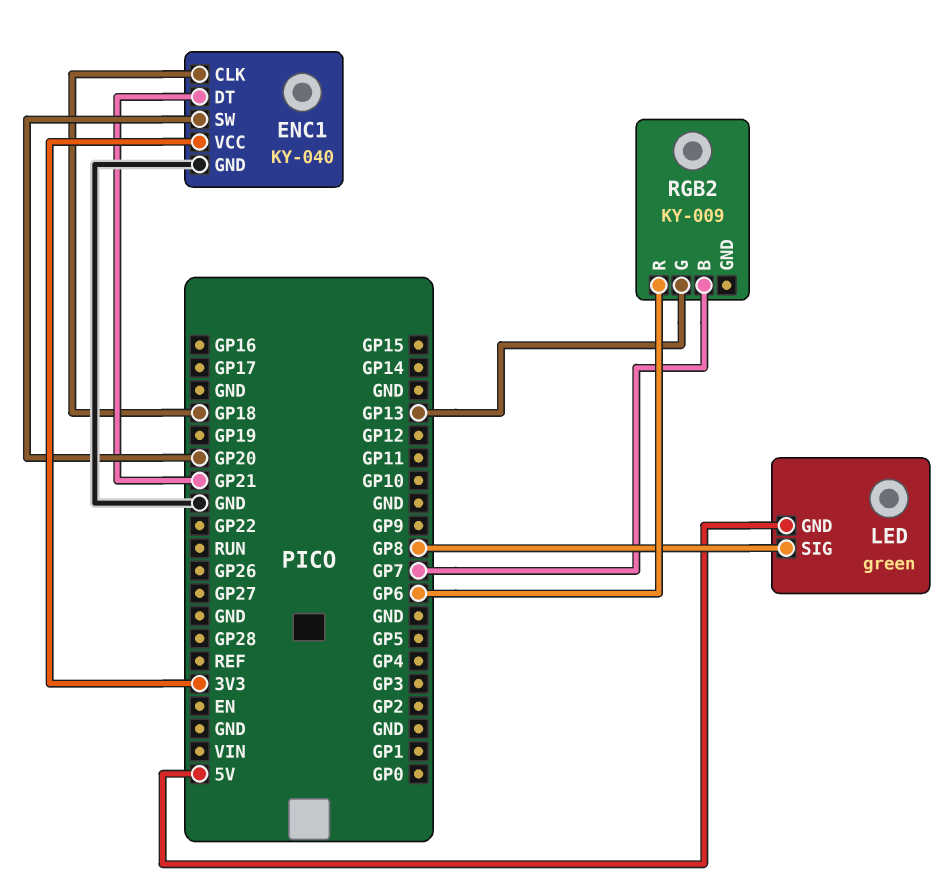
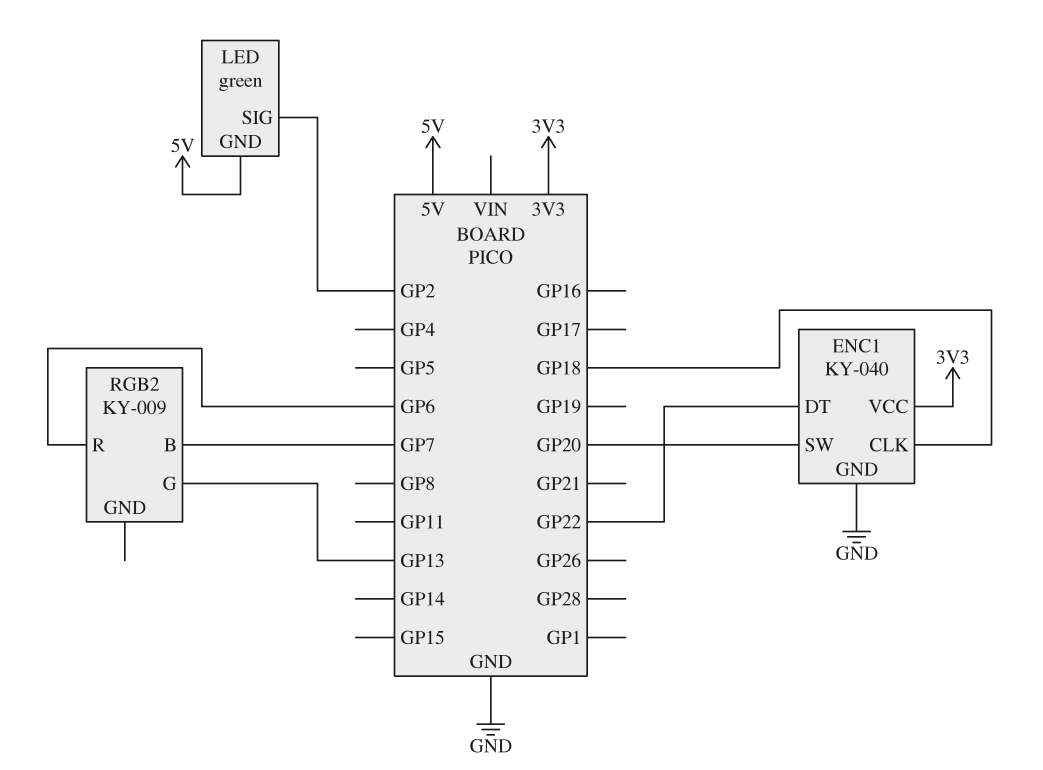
ENC1 pin DT: GP21 -> GP22
LED pin SIG: GP8 -> GP2

